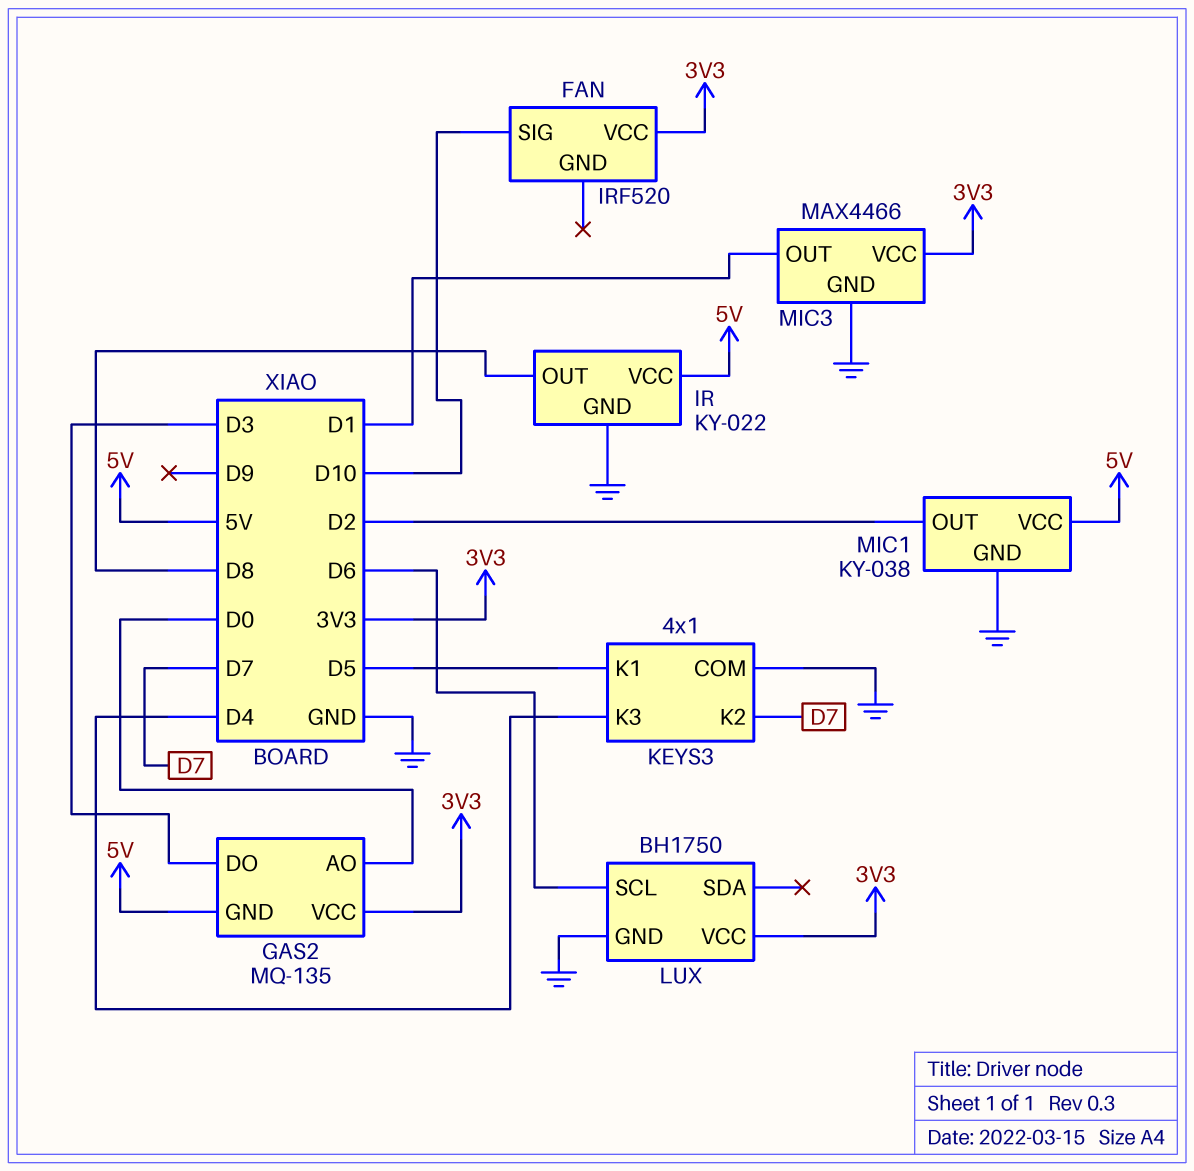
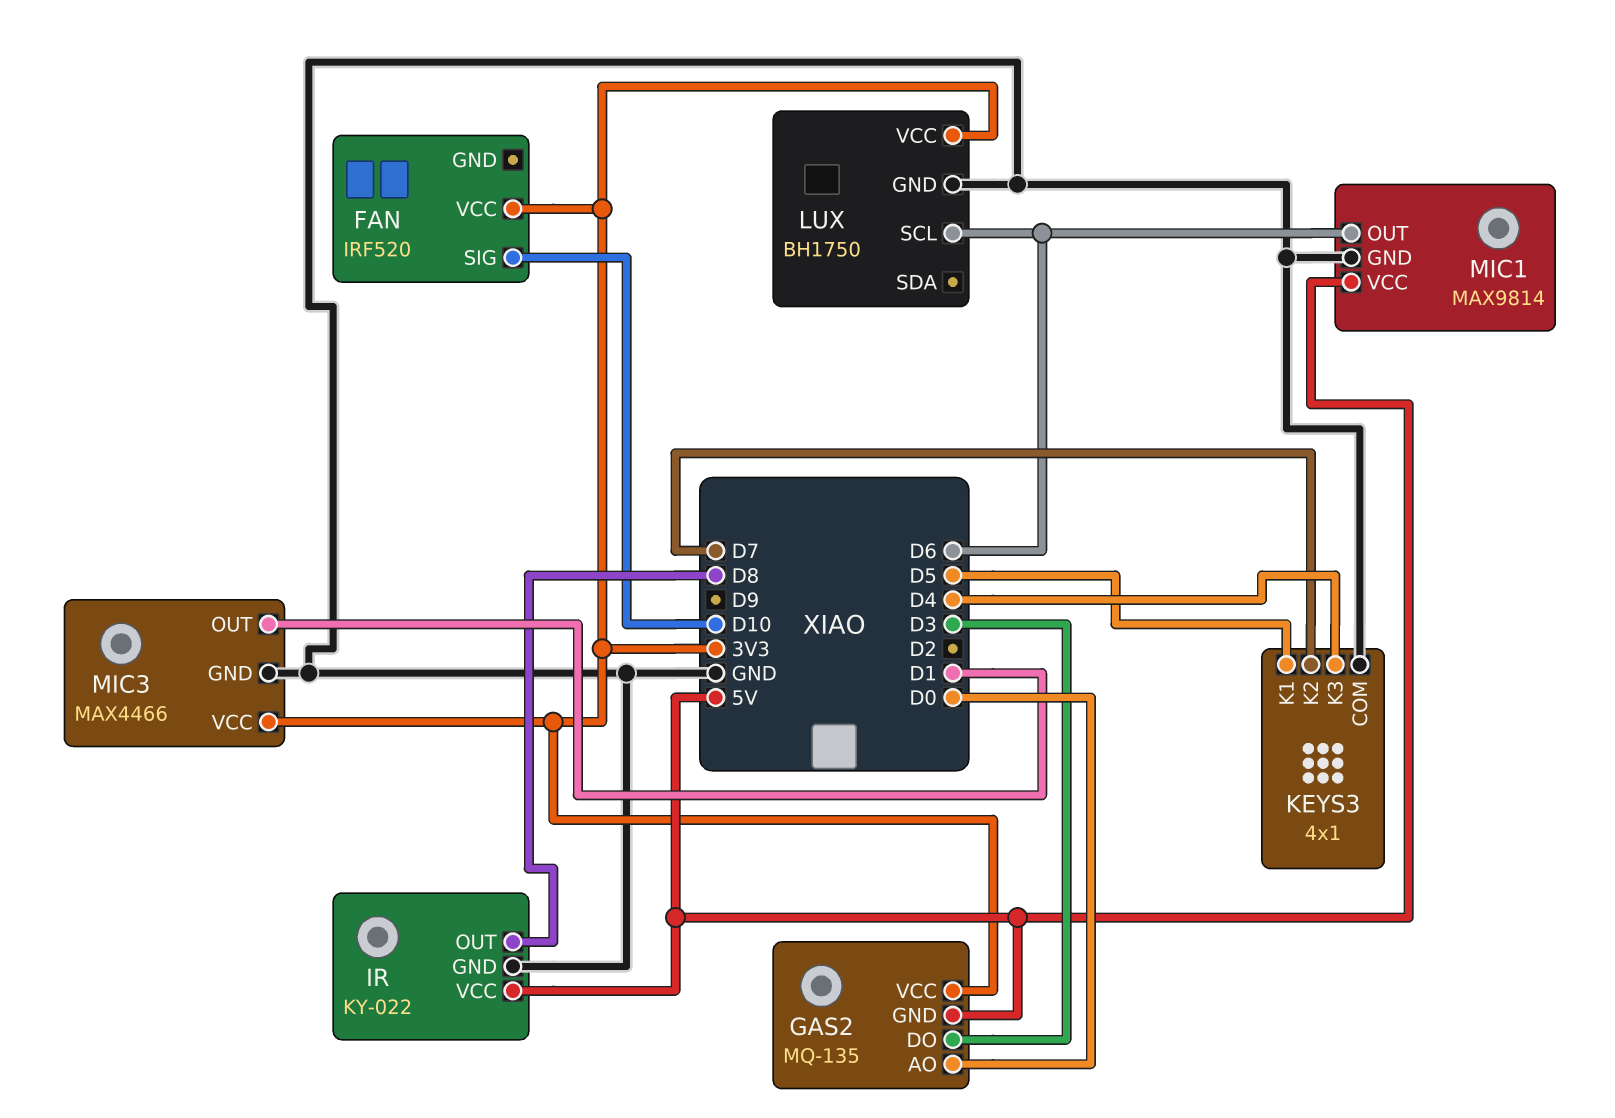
MIC1: KY-038 -> MAX9814
MIC1 pin OUT: D2 -> D6

